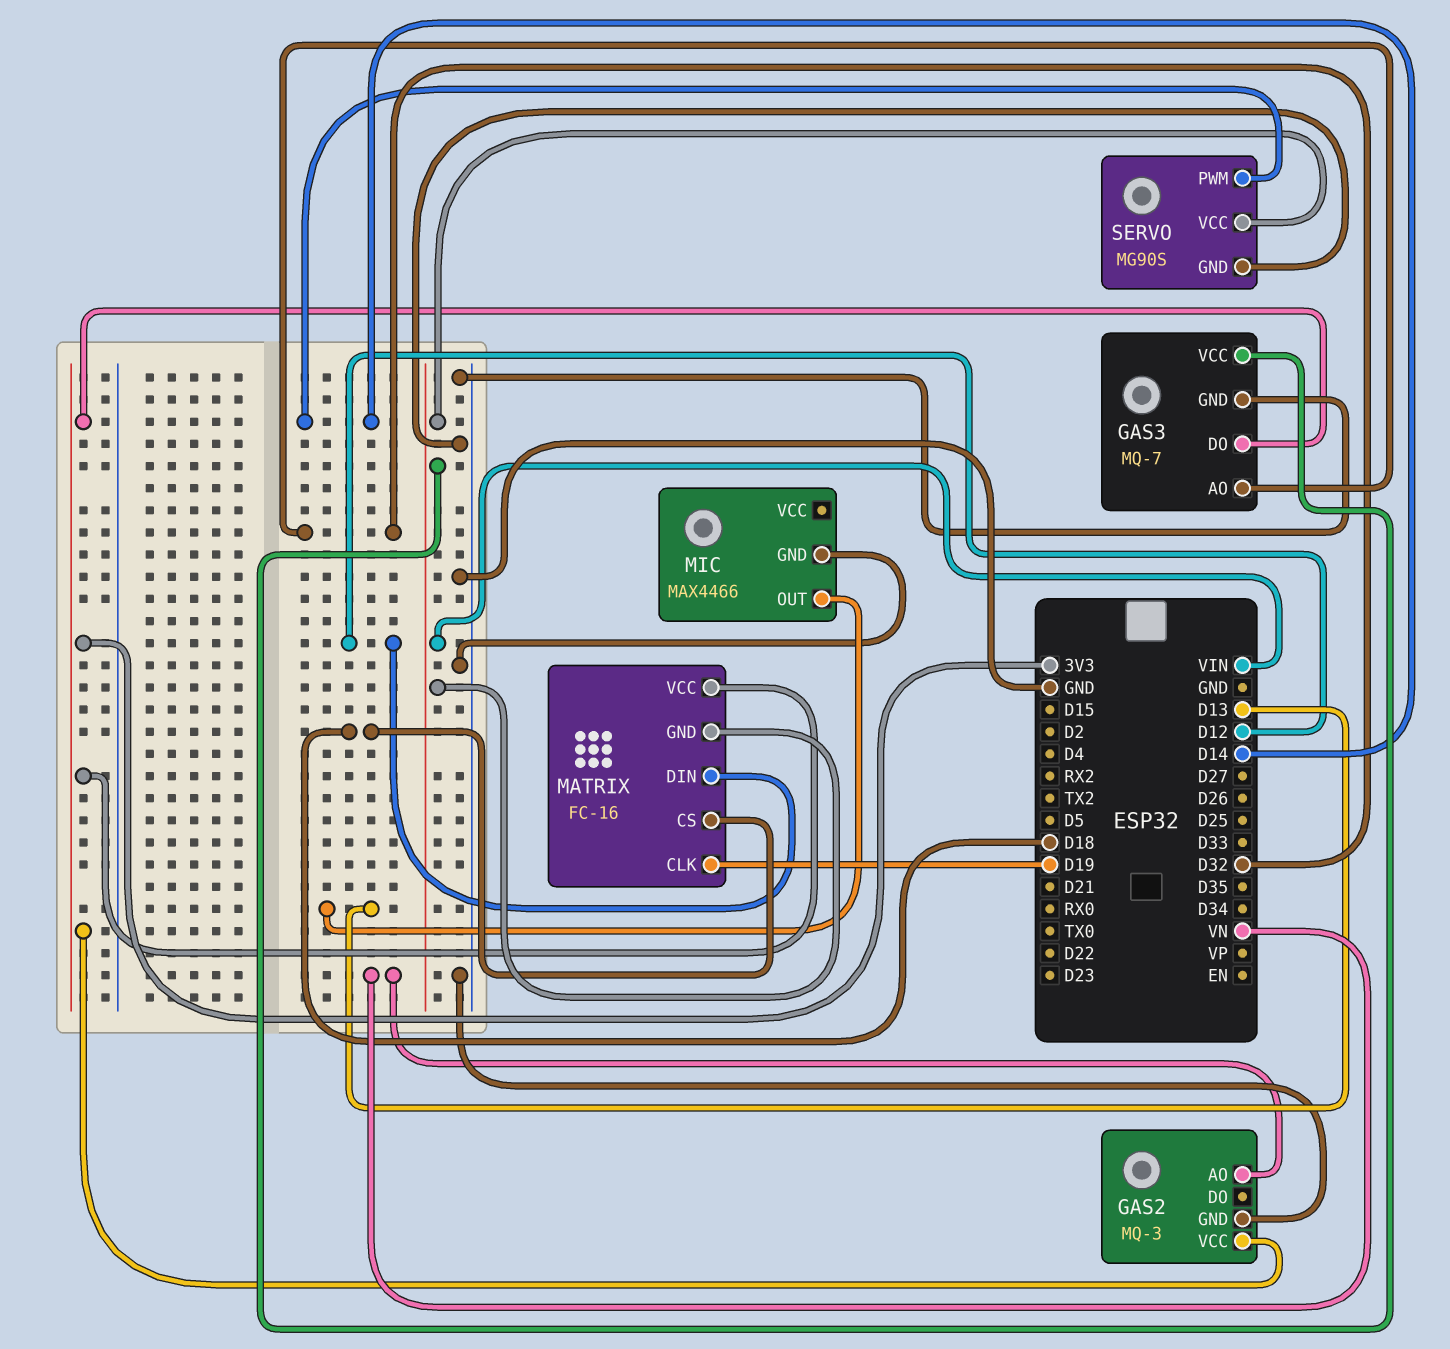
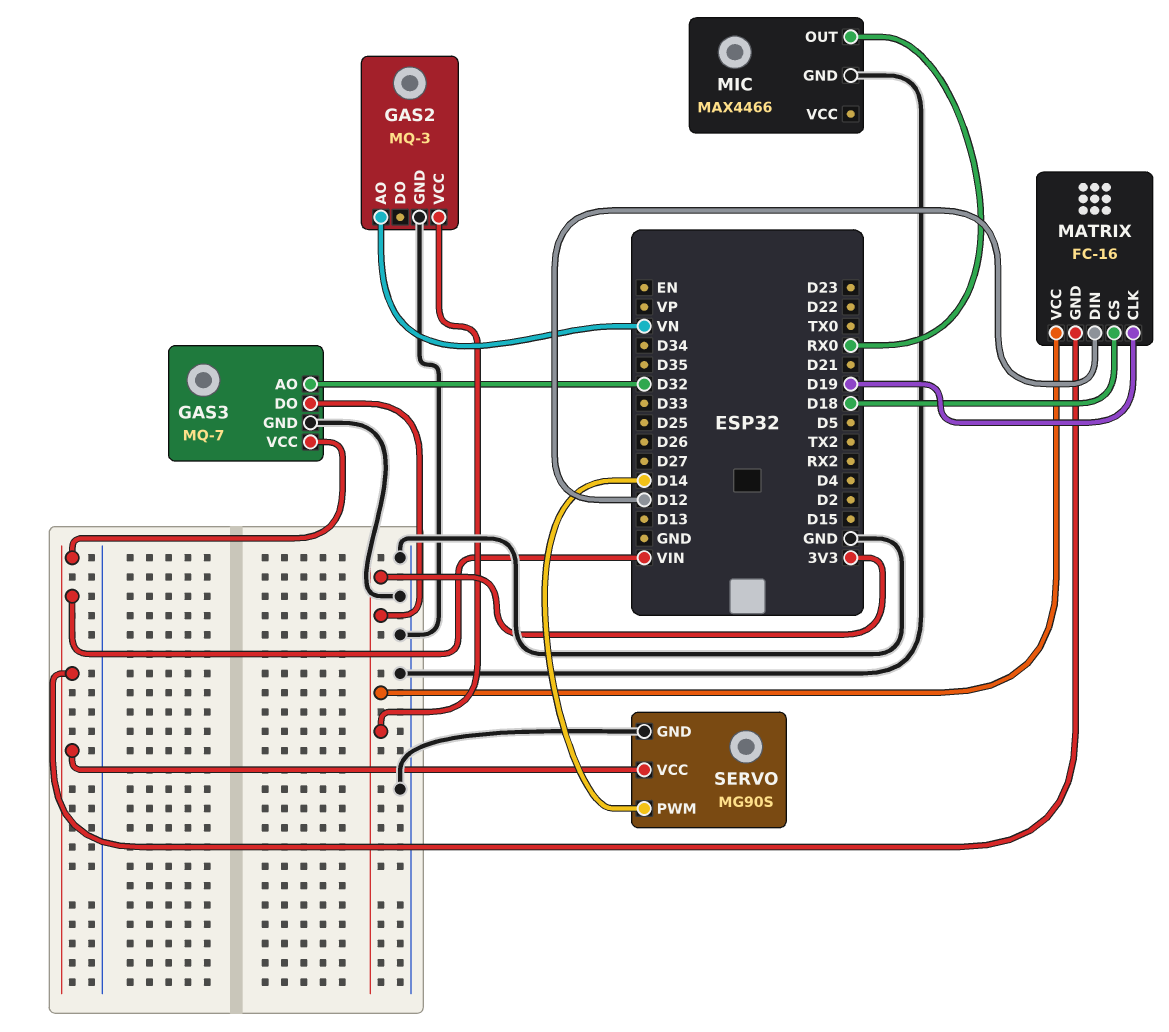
MIC pin OUT: D13 -> RX0

